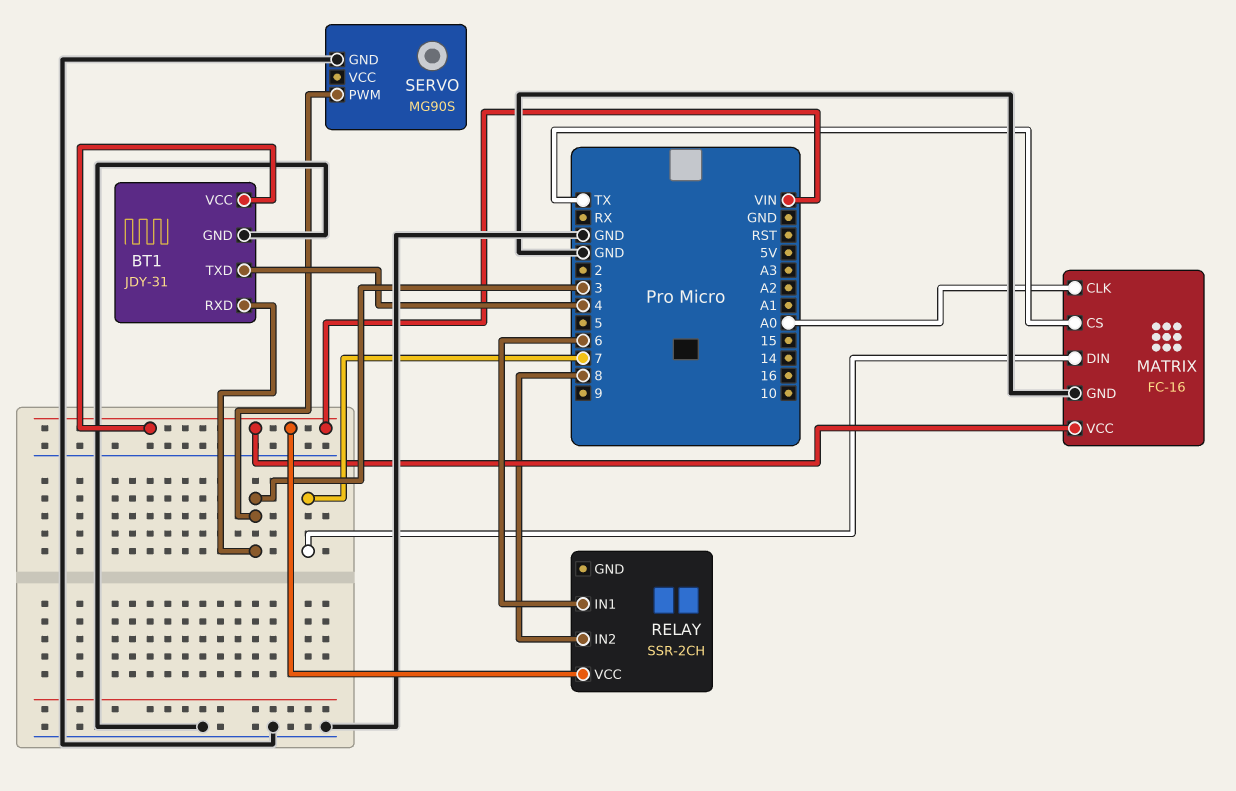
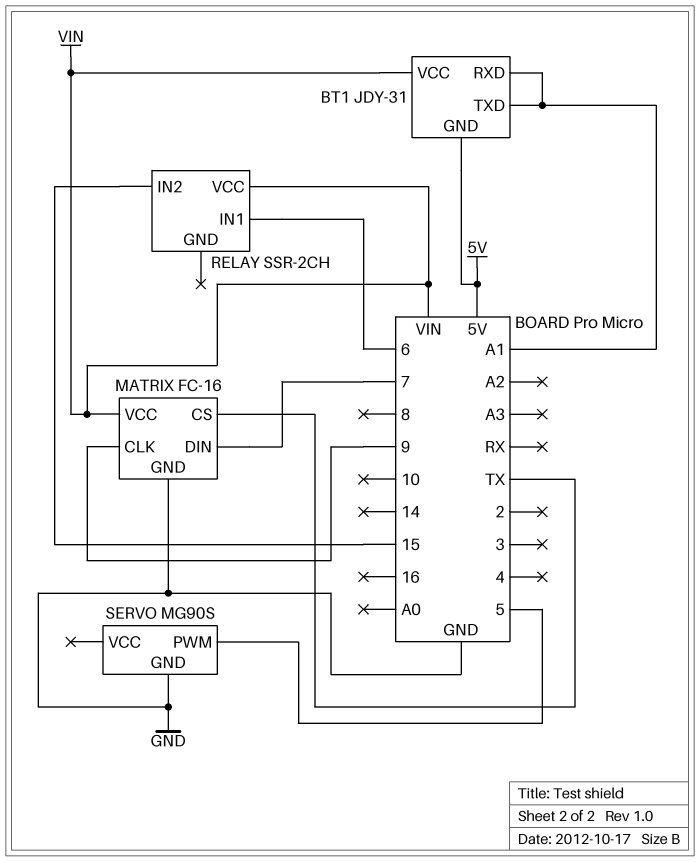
BT1 pin GND: GND -> 5V
BT1 pin RXD: 3 -> A1
BT1 pin TXD: 4 -> A1
MATRIX pin CLK: A0 -> 9
RELAY pin IN2: 8 -> 15
SERVO pin PWM: 3 -> 5

